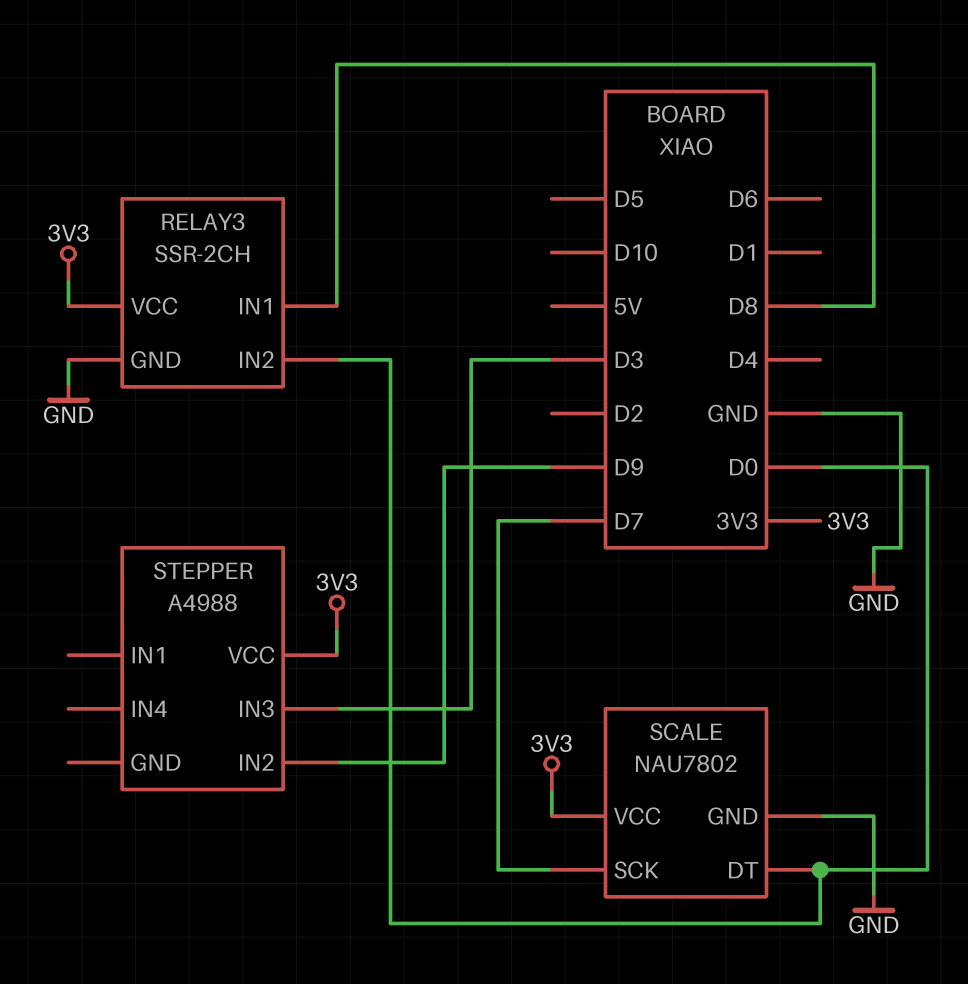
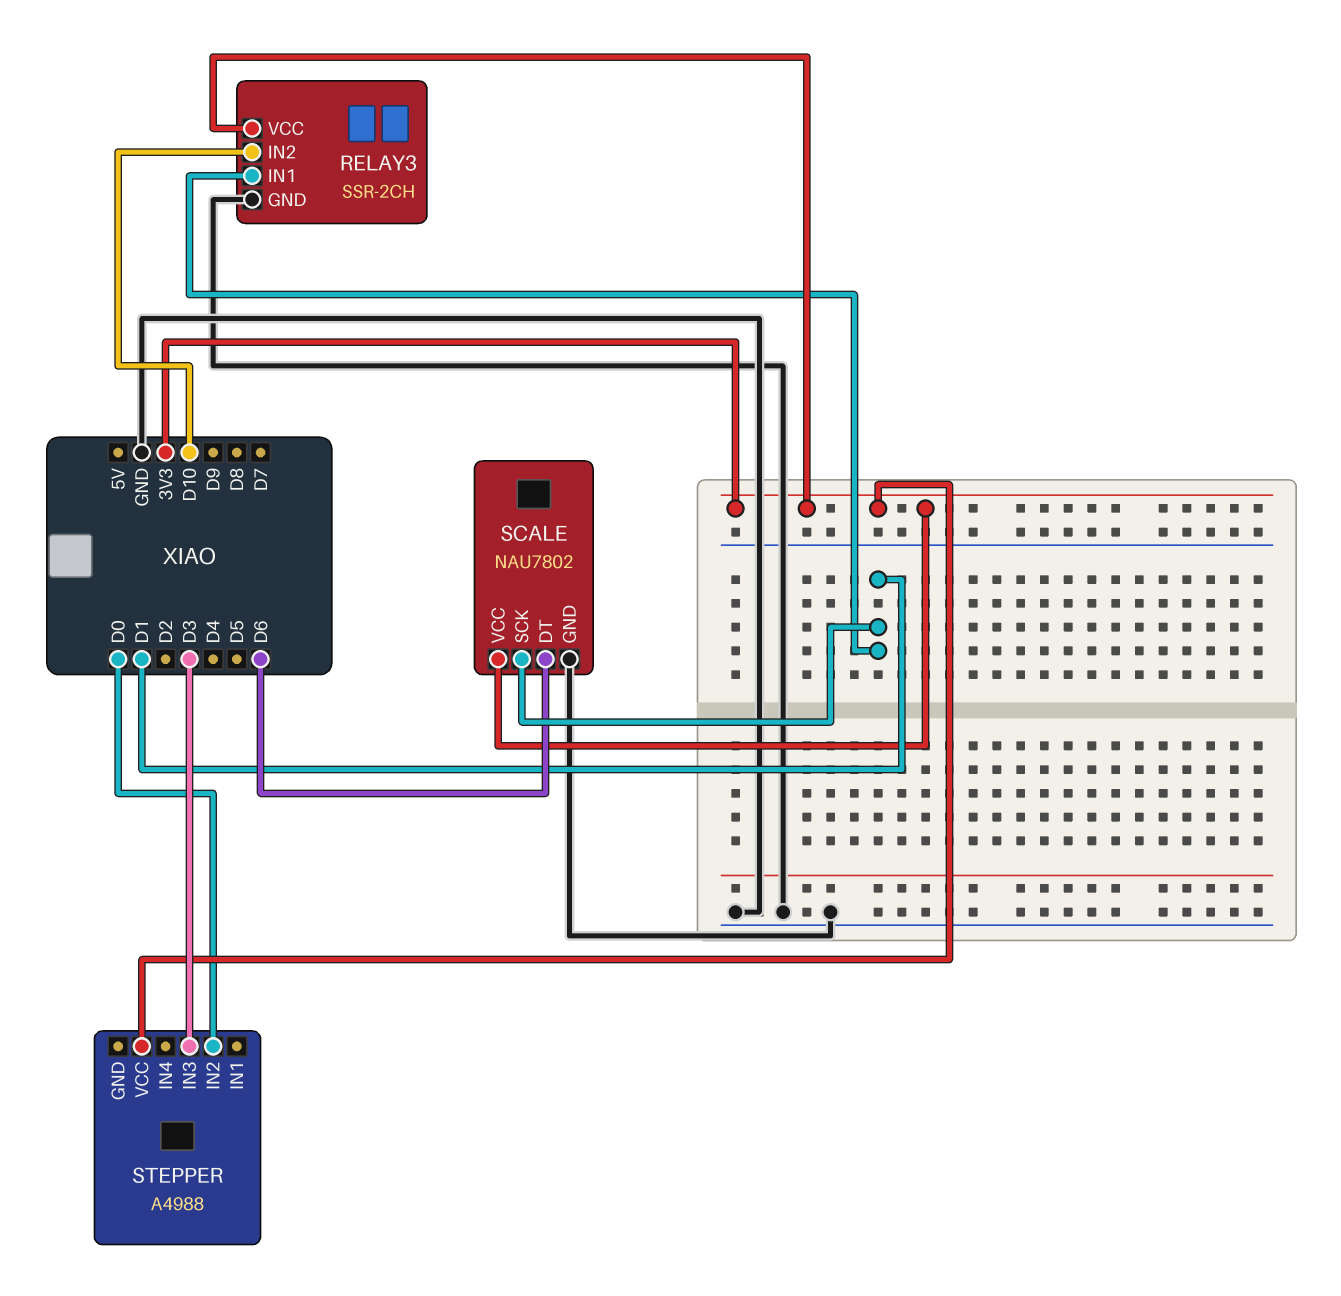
RELAY3 pin IN1: D8 -> D1
RELAY3 pin IN2: D0 -> D10
SCALE pin DT: D0 -> D6
SCALE pin SCK: D7 -> D1
STEPPER pin IN2: D9 -> D0

